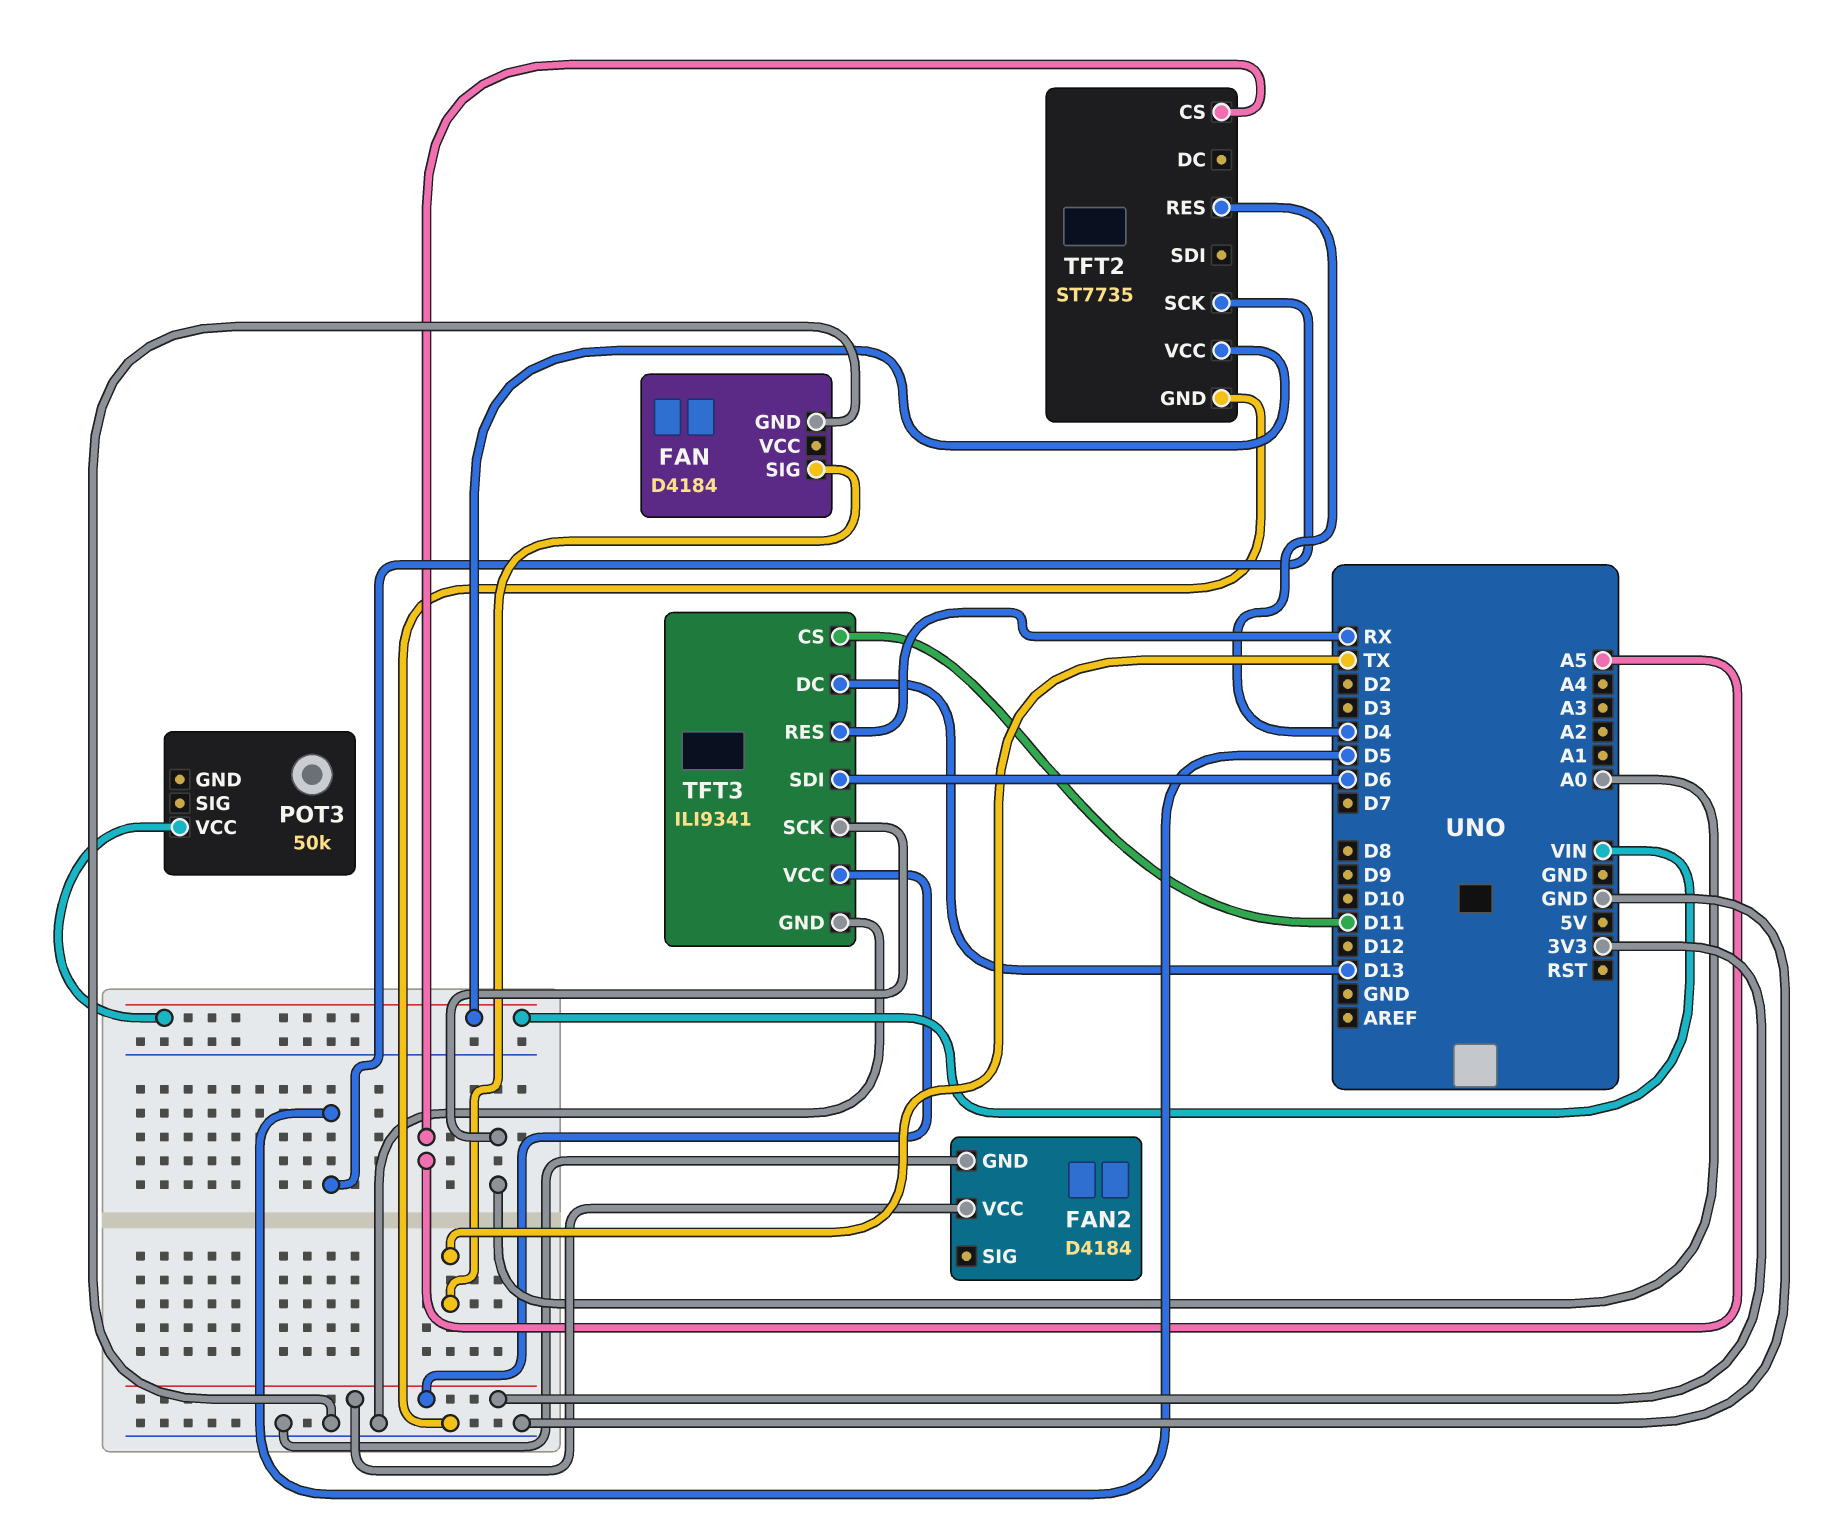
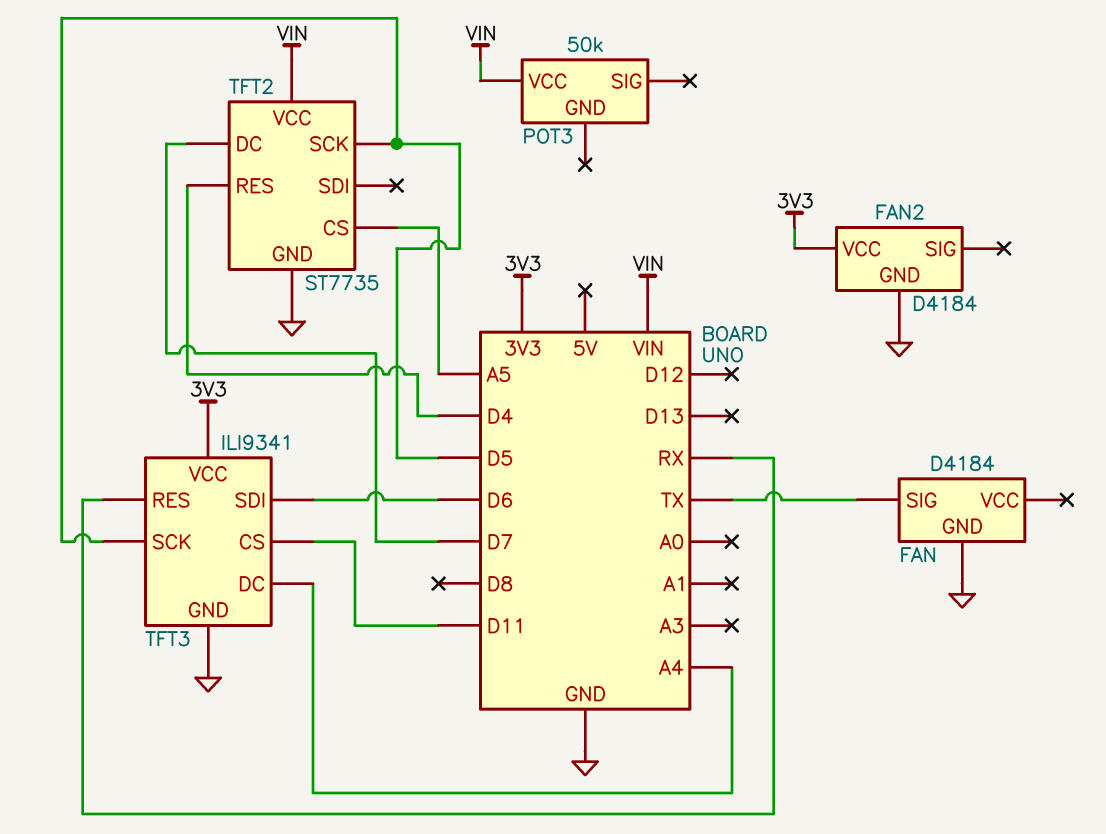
TFT2 pin DC: none -> D7
TFT3 pin DC: D13 -> A4
TFT3 pin SCK: A0 -> D5

